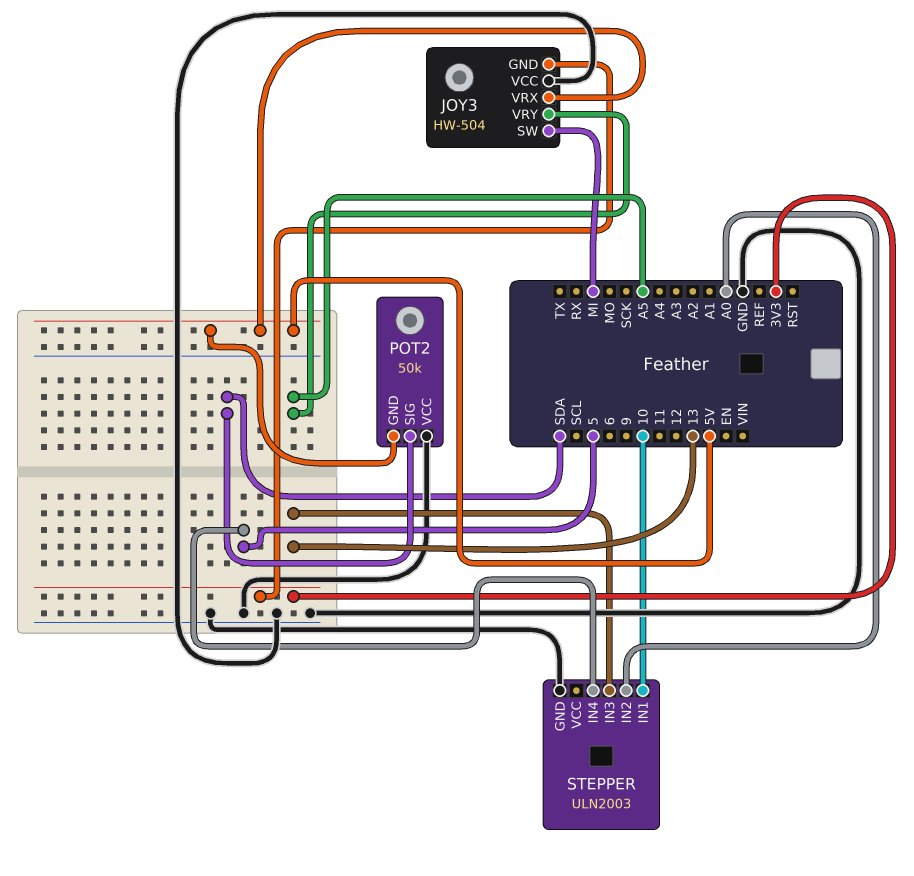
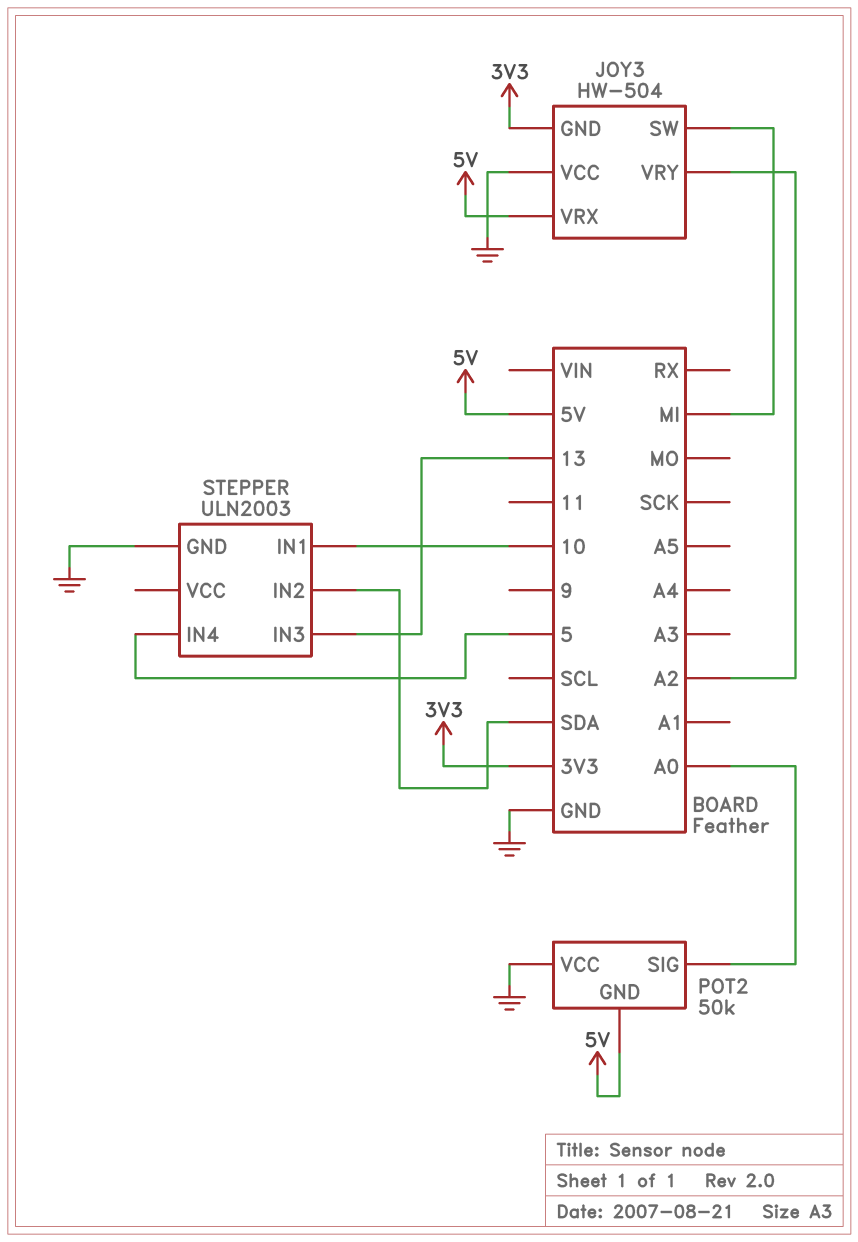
JOY3 pin VRY: A5 -> A2
POT2 pin SIG: SDA -> A0
STEPPER pin IN2: A0 -> SDA

